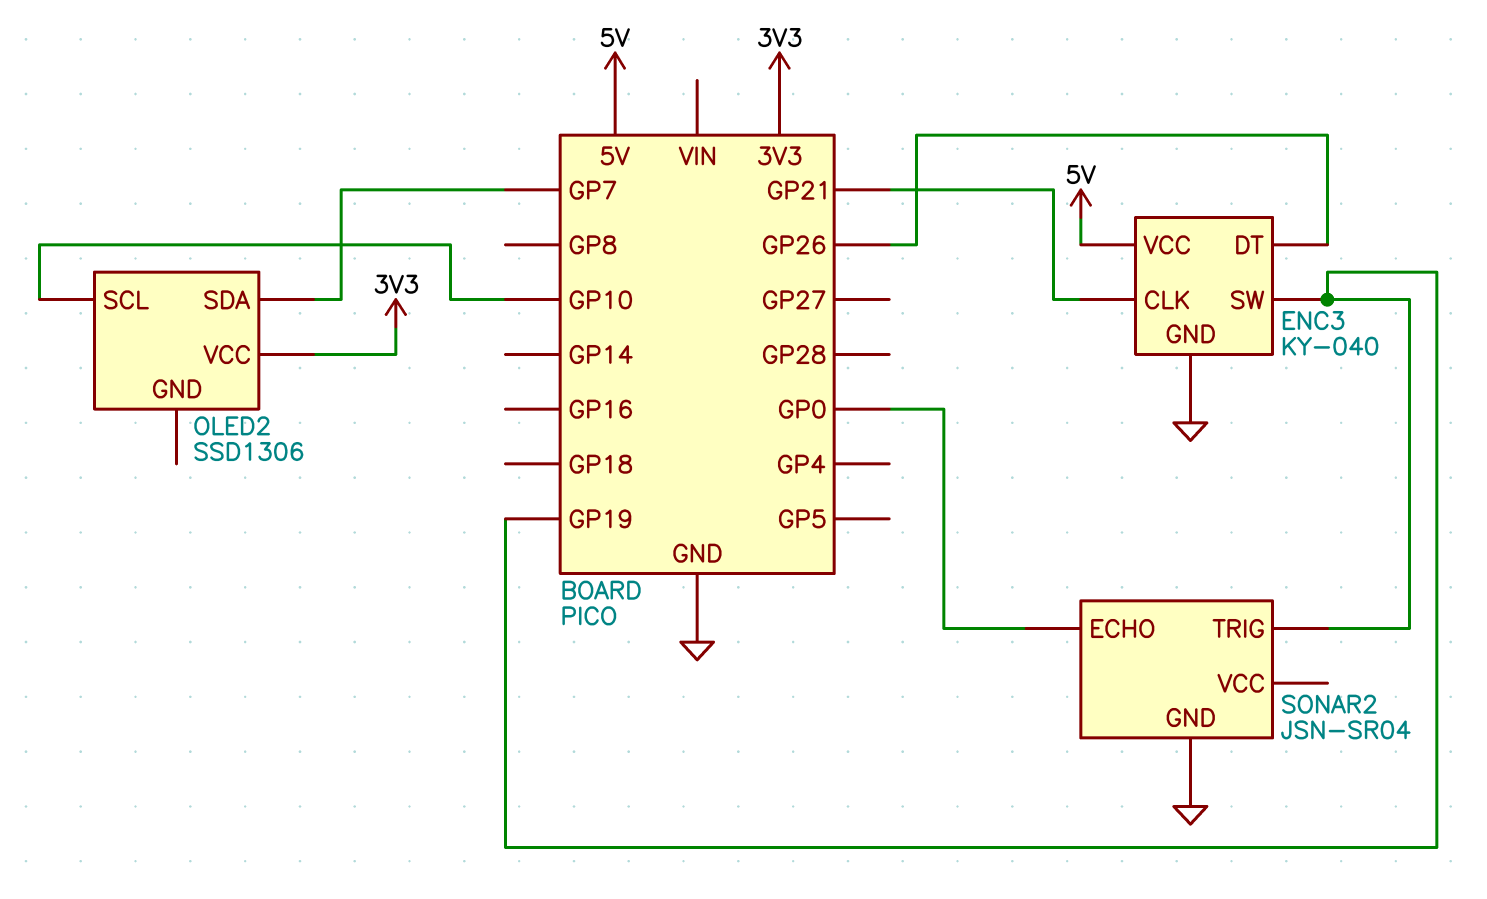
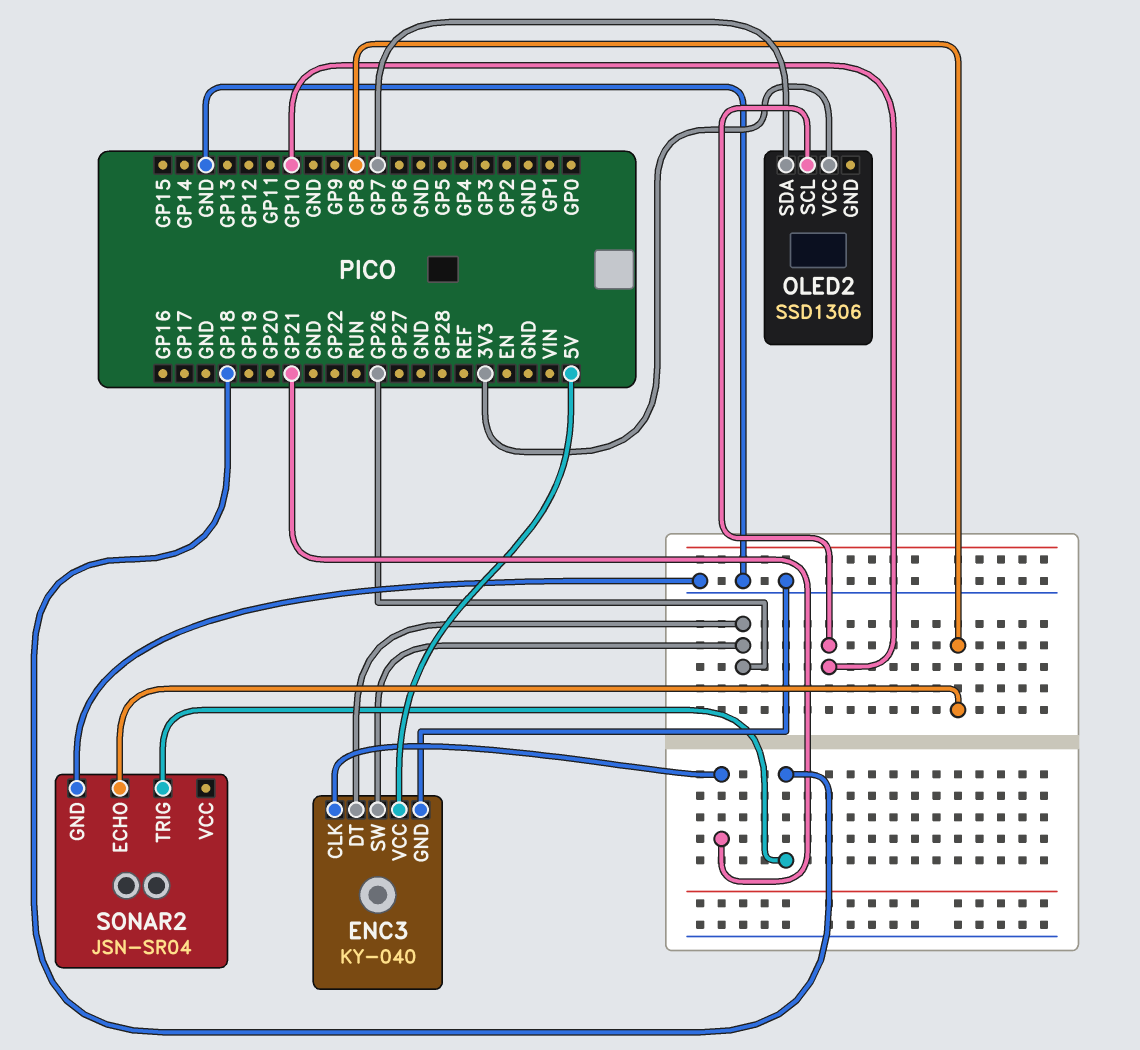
ENC3 pin SW: GP19 -> GP26
SONAR2 pin ECHO: GP0 -> GP8
SONAR2 pin TRIG: GP19 -> GP18

